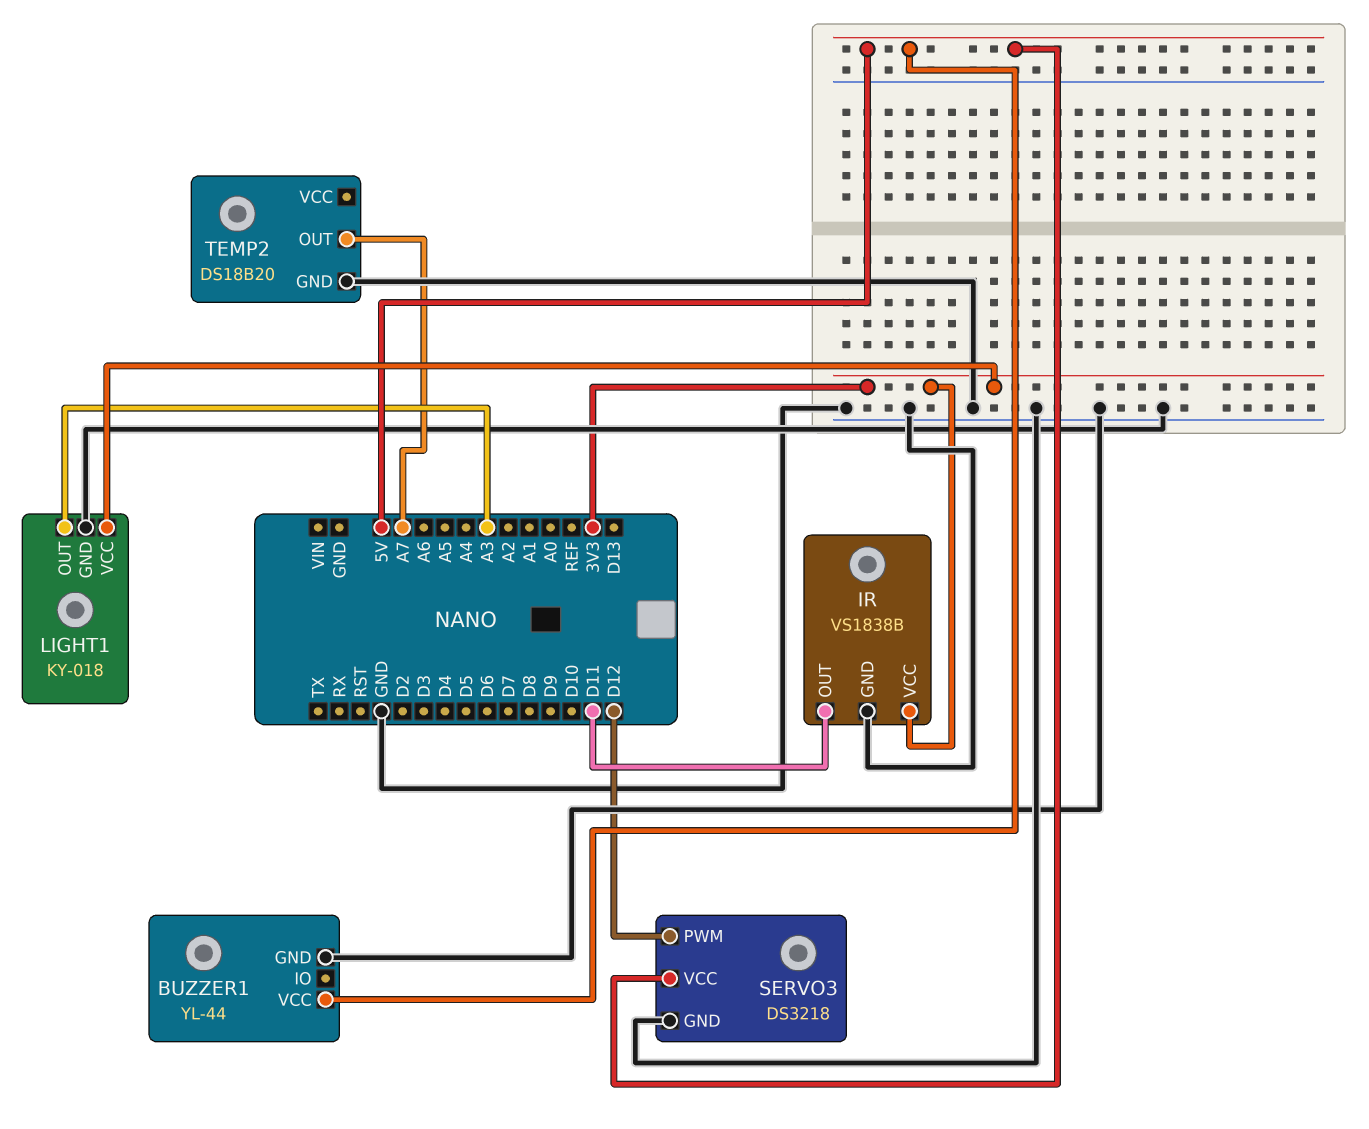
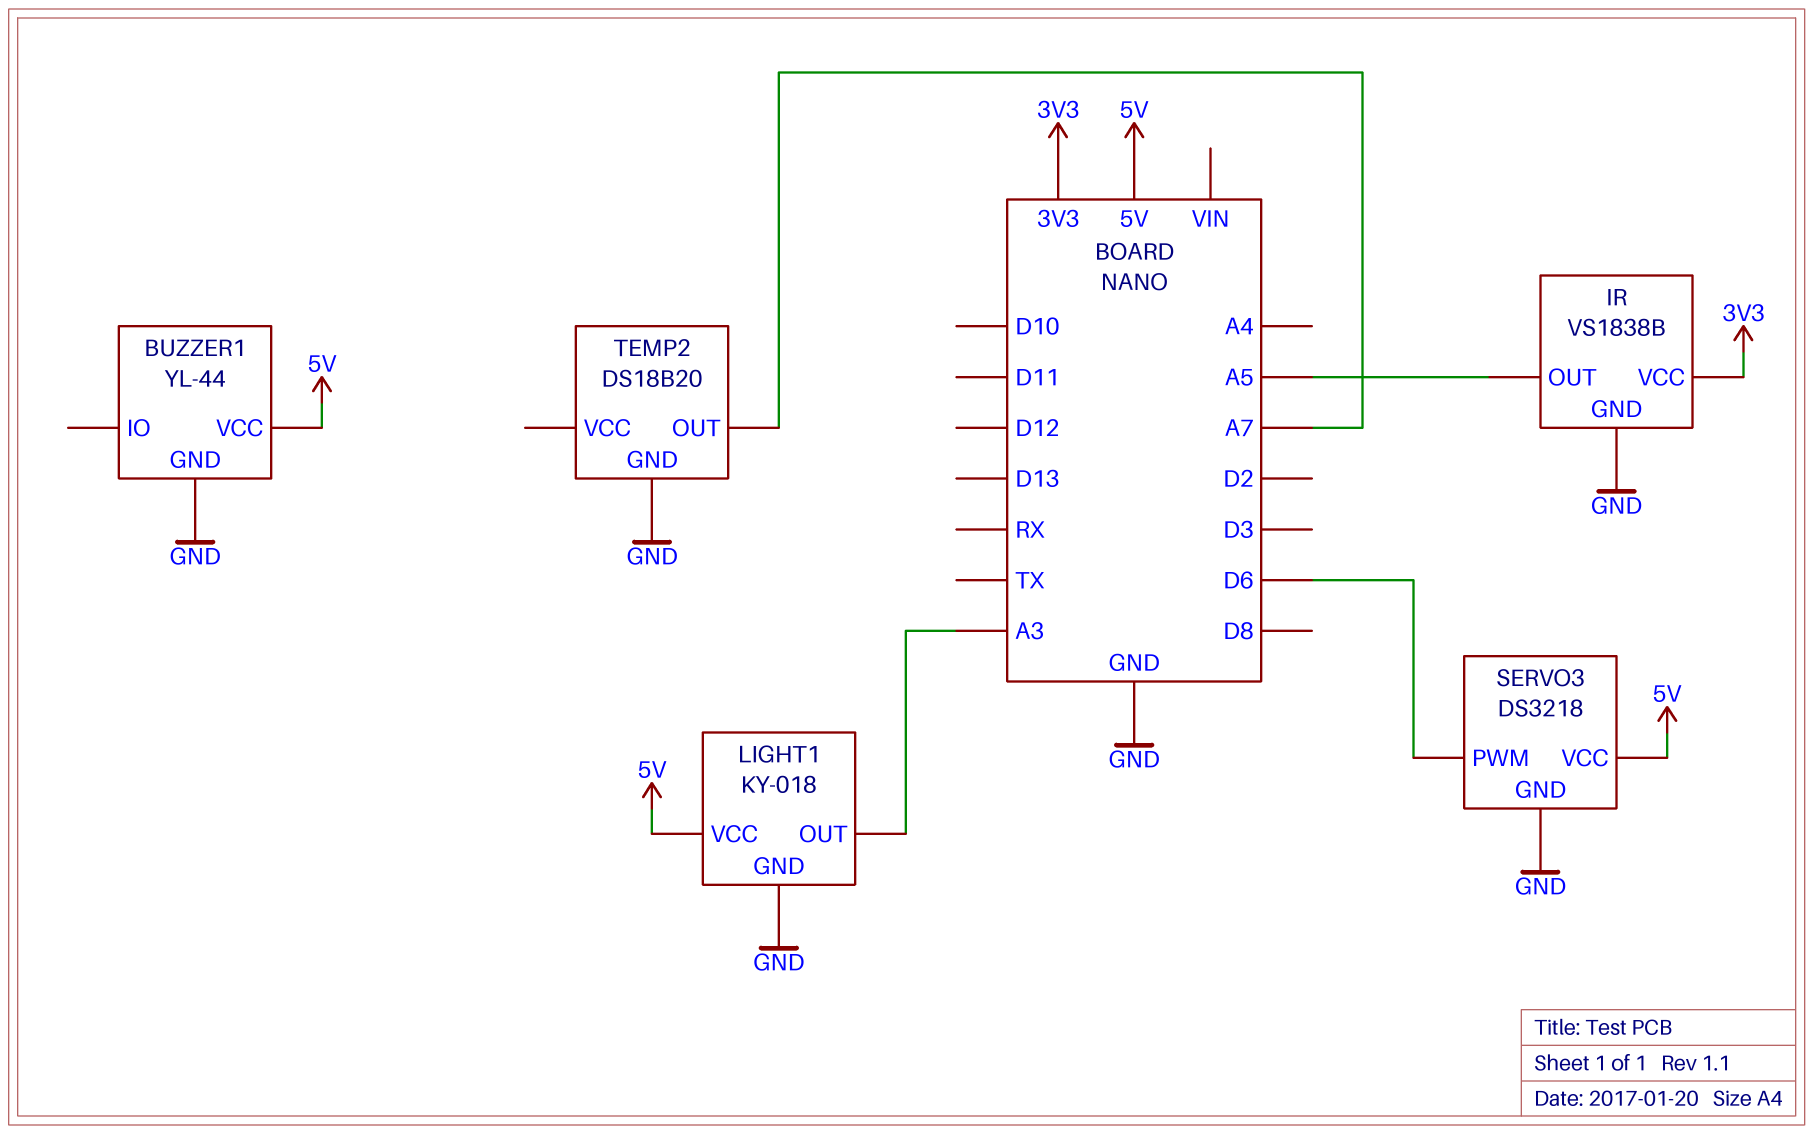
IR pin OUT: D11 -> A5
LIGHT1 pin VCC: 3V3 -> 5V
SERVO3 pin PWM: D12 -> D6

